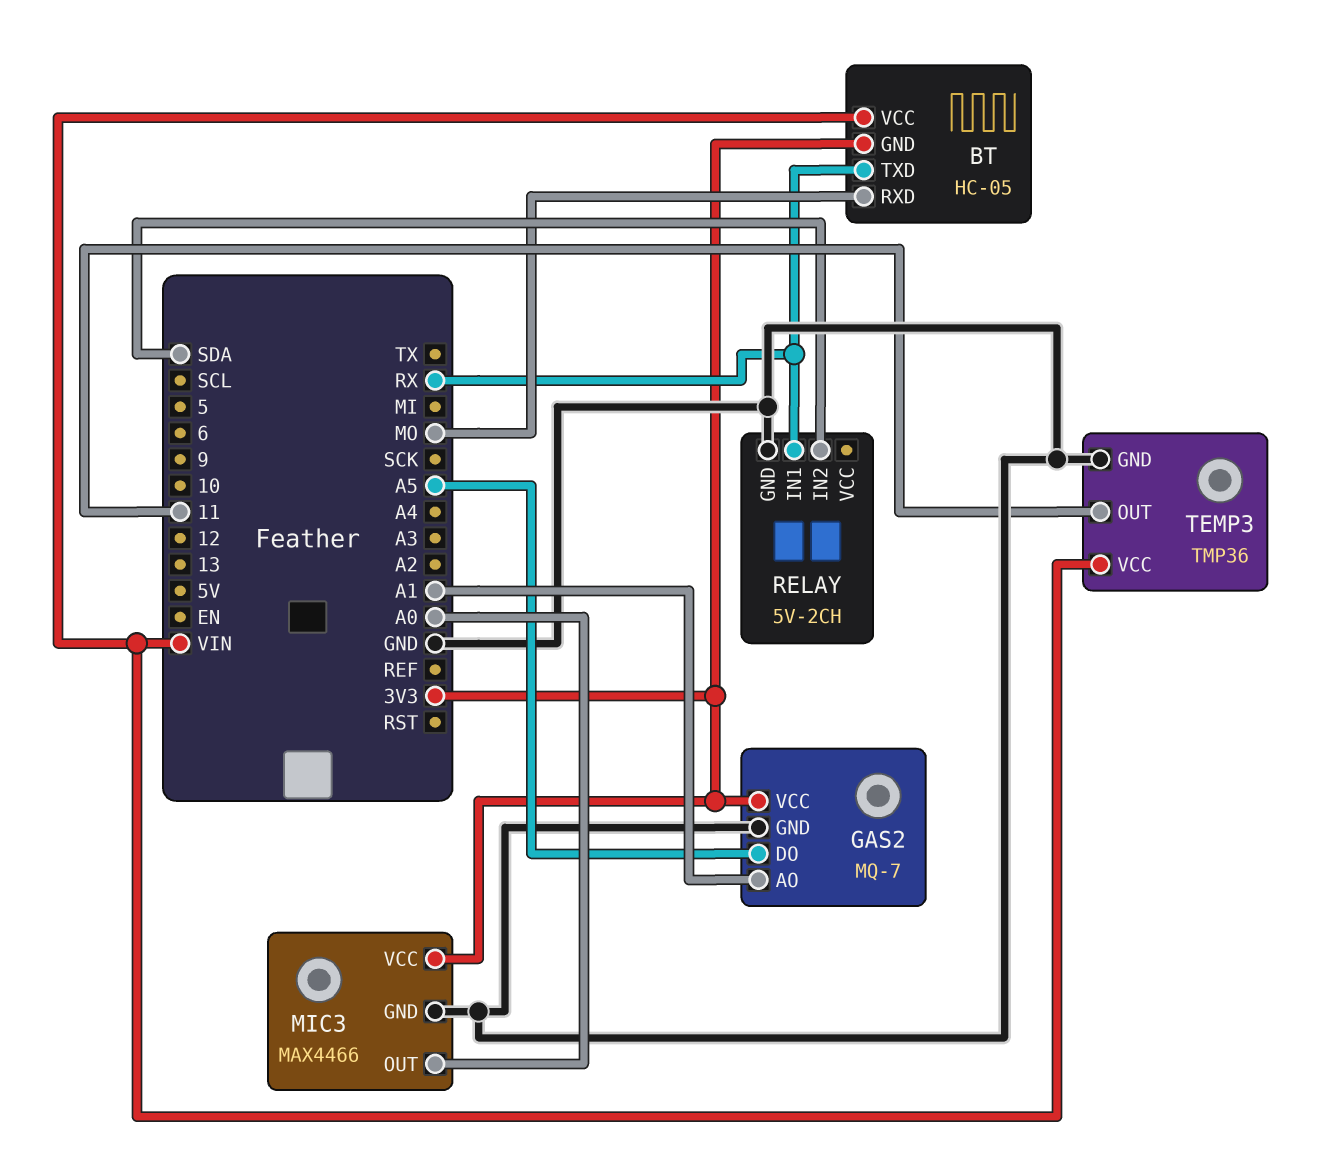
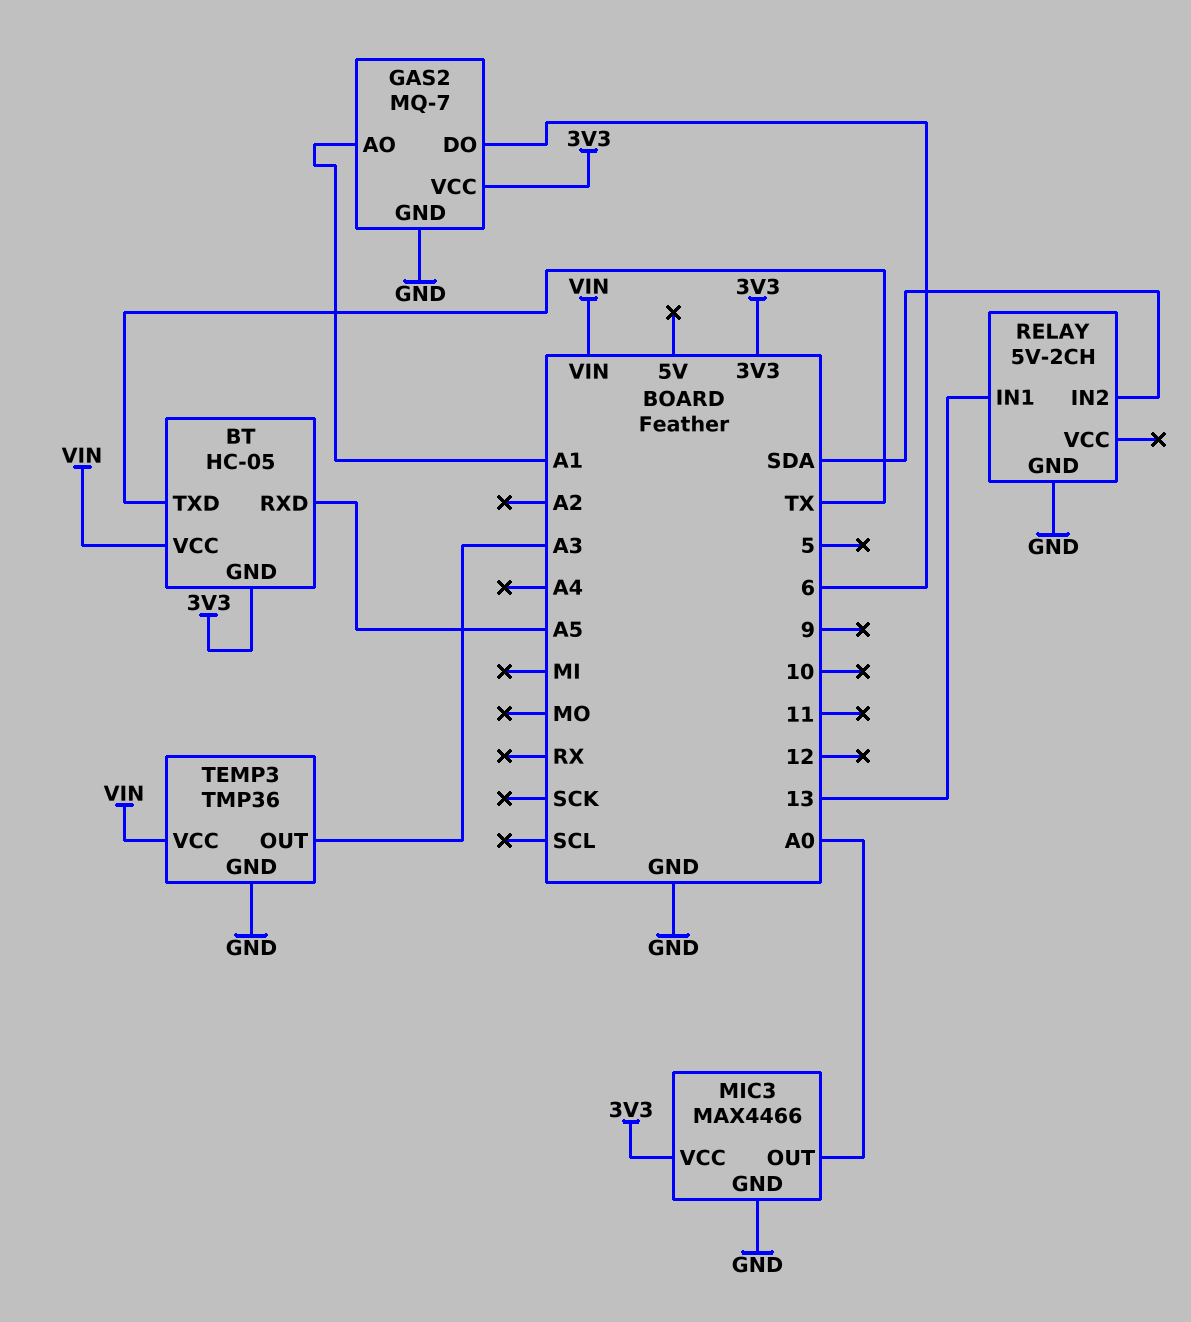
BT pin RXD: MO -> A5
BT pin TXD: RX -> TX
GAS2 pin DO: A5 -> 6
RELAY pin IN1: RX -> 13
TEMP3 pin OUT: 11 -> A3

